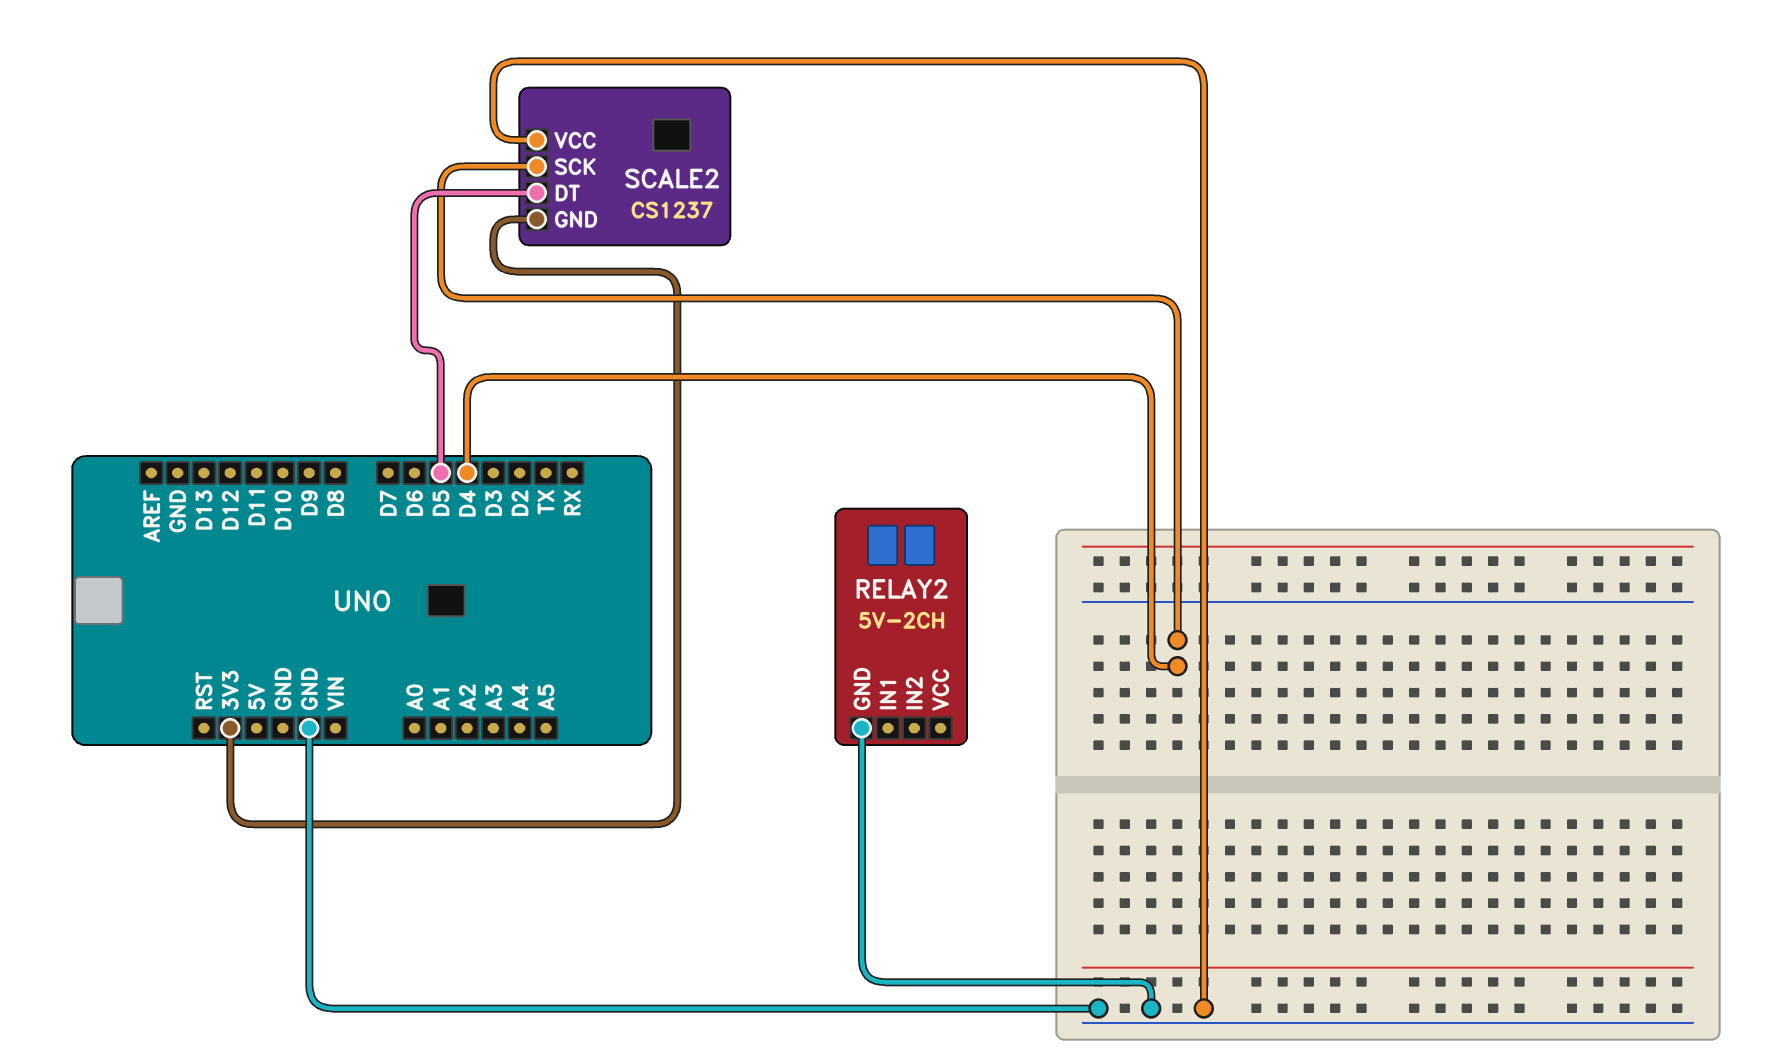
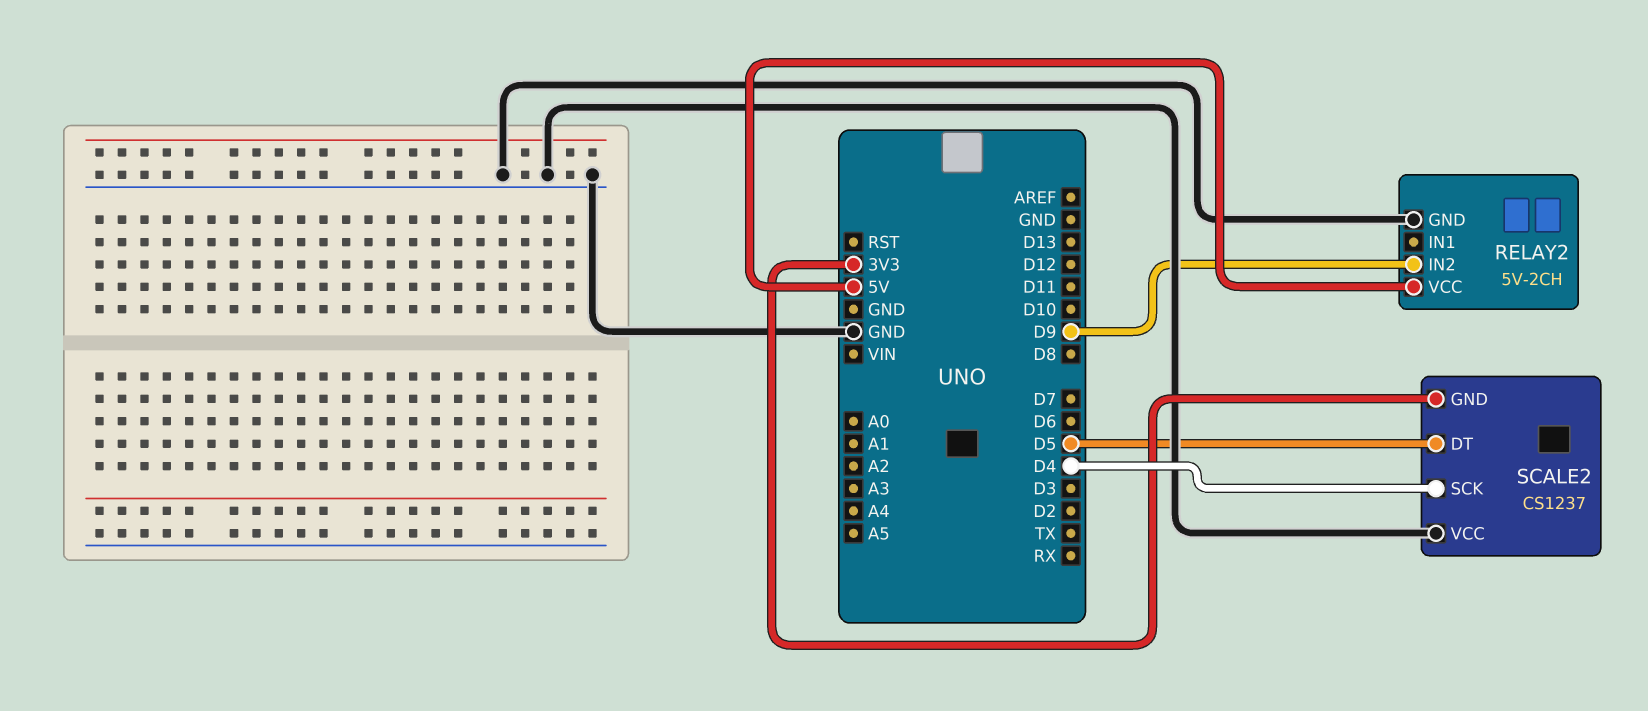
RELAY2 pin IN2: none -> D9
RELAY2 pin VCC: none -> 5V

